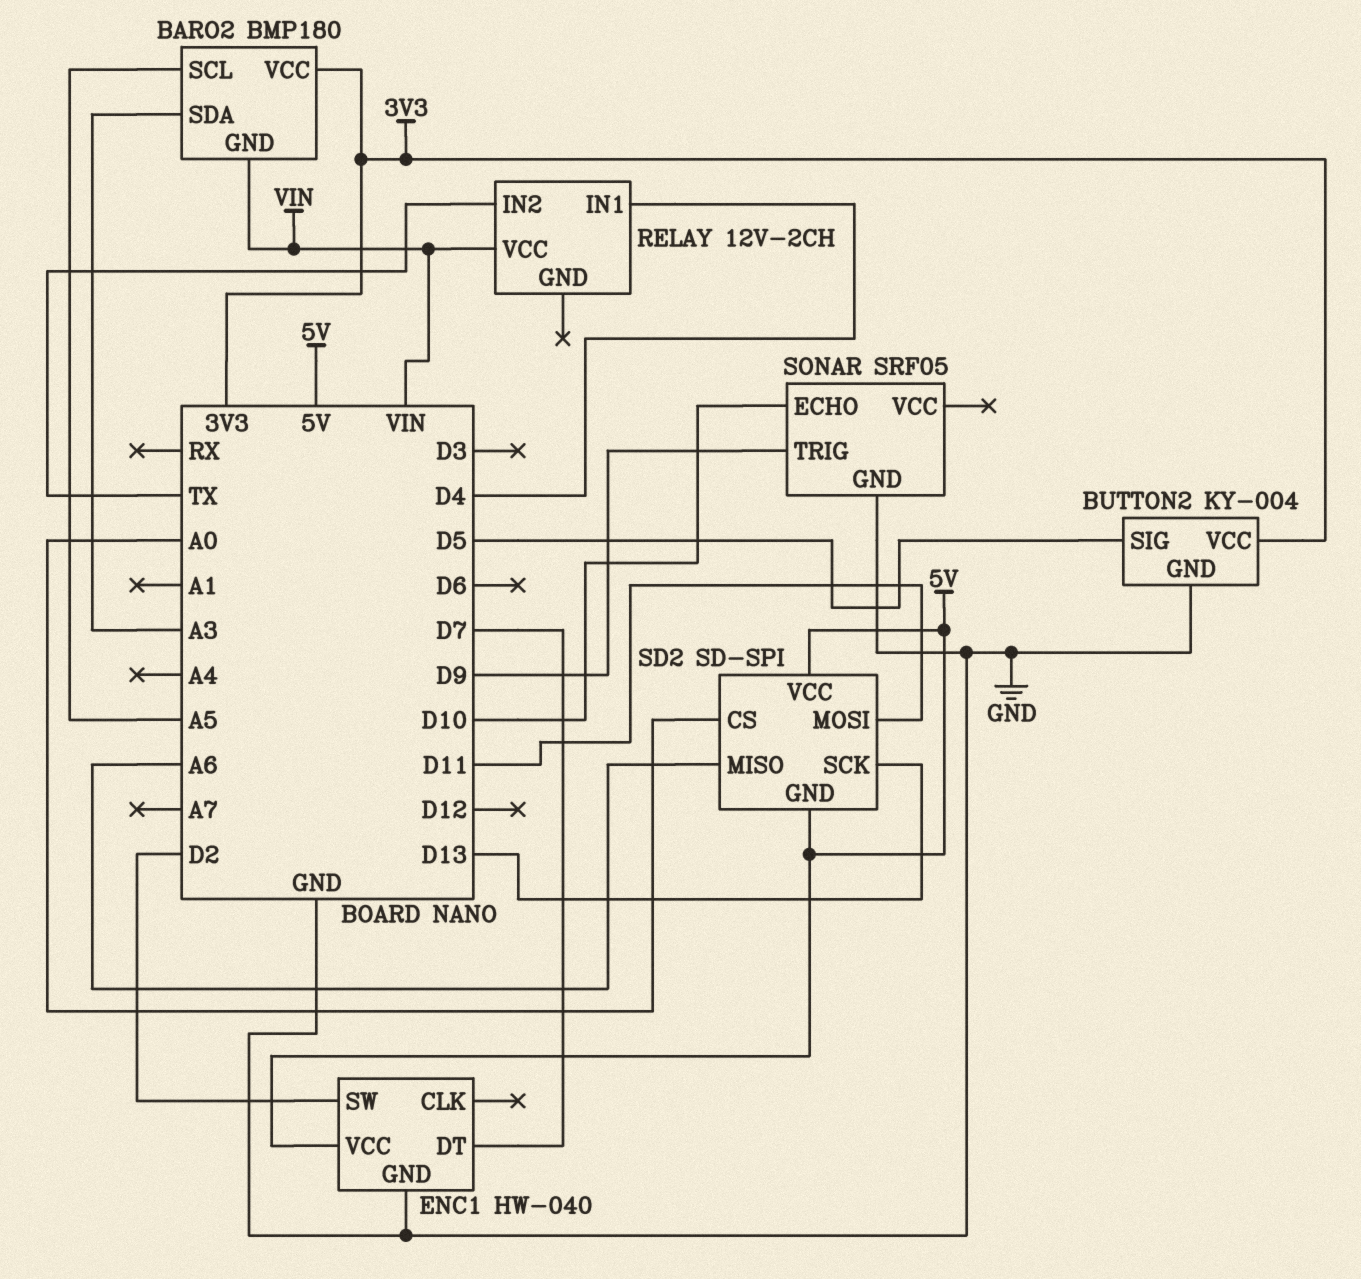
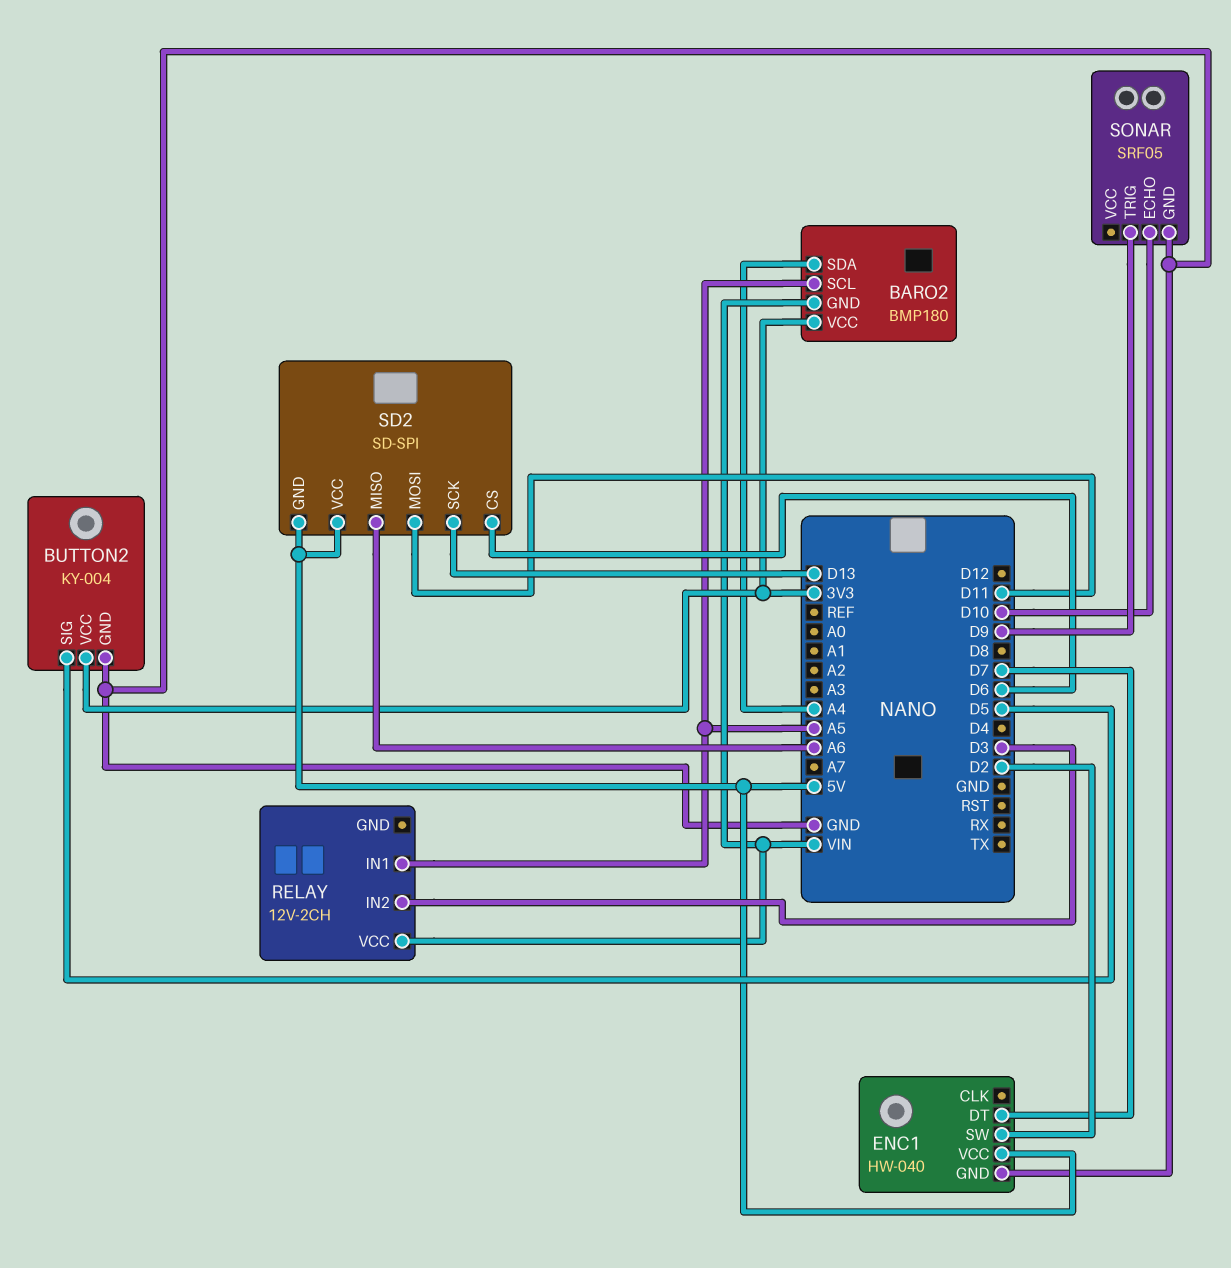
BARO2 pin SDA: A3 -> A4
RELAY pin IN1: D4 -> A5
RELAY pin IN2: TX -> D3
SD2 pin CS: A0 -> D6

